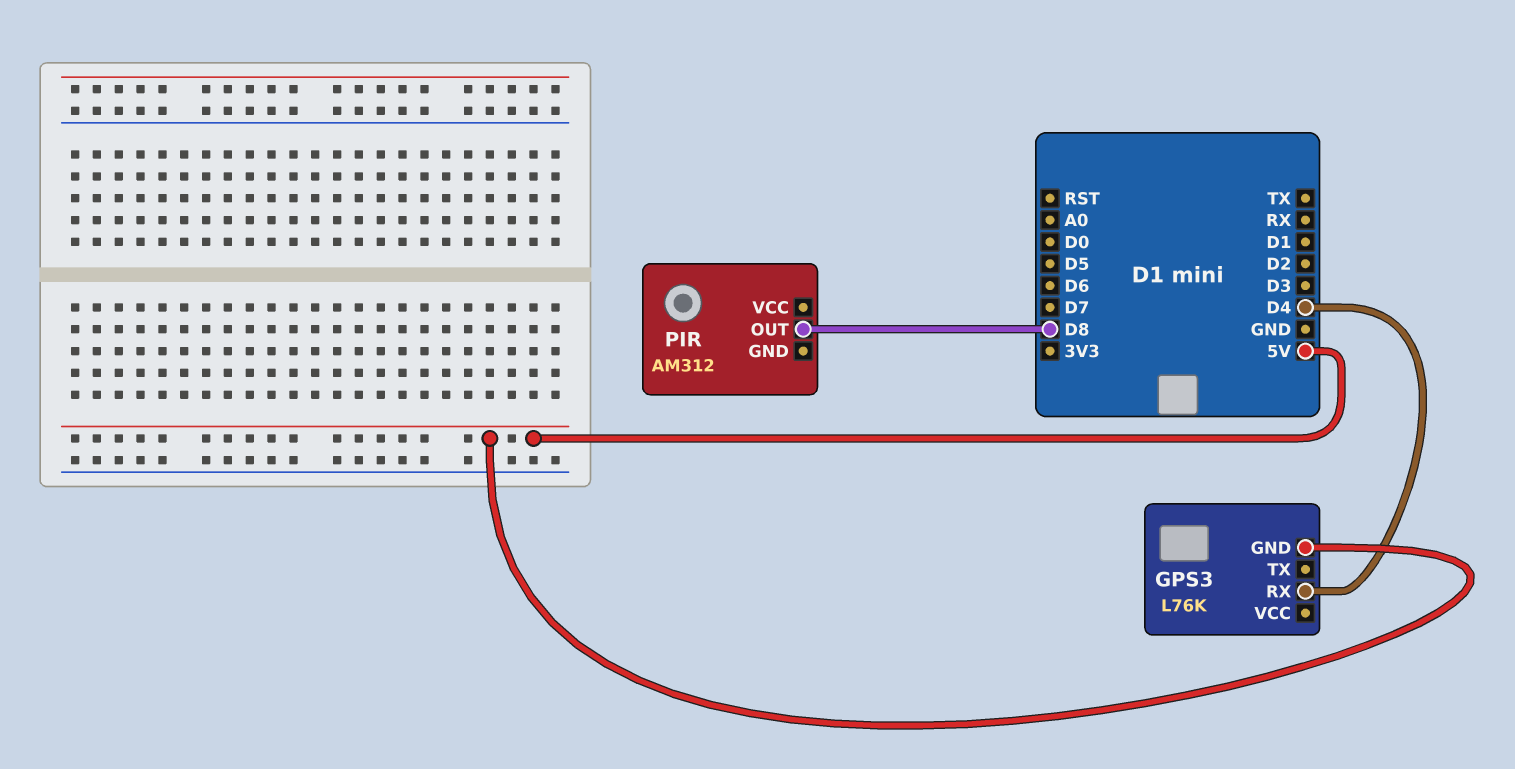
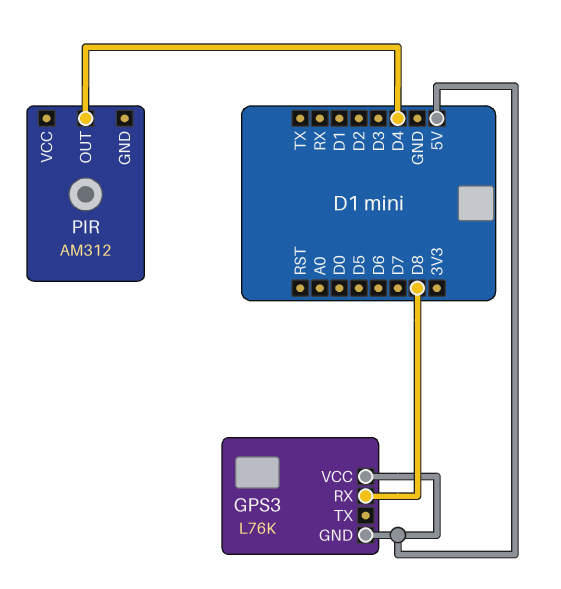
GPS3 pin RX: D4 -> D8
GPS3 pin VCC: none -> 5V
PIR pin OUT: D8 -> D4

